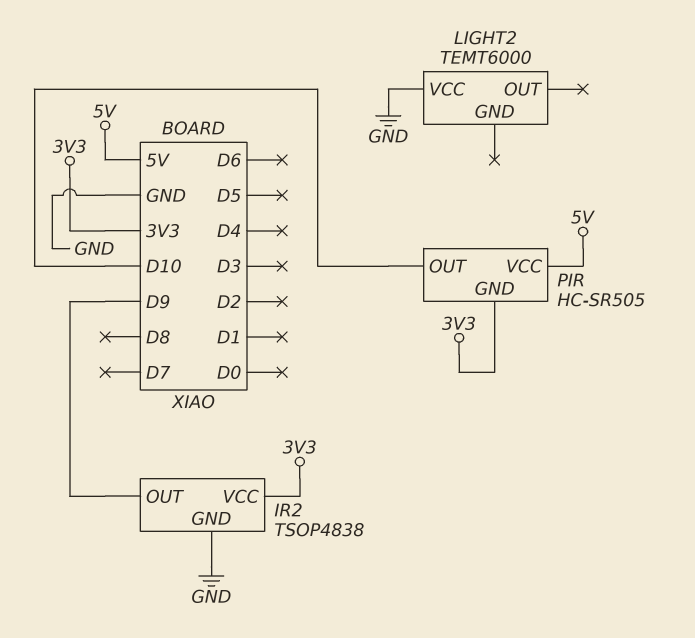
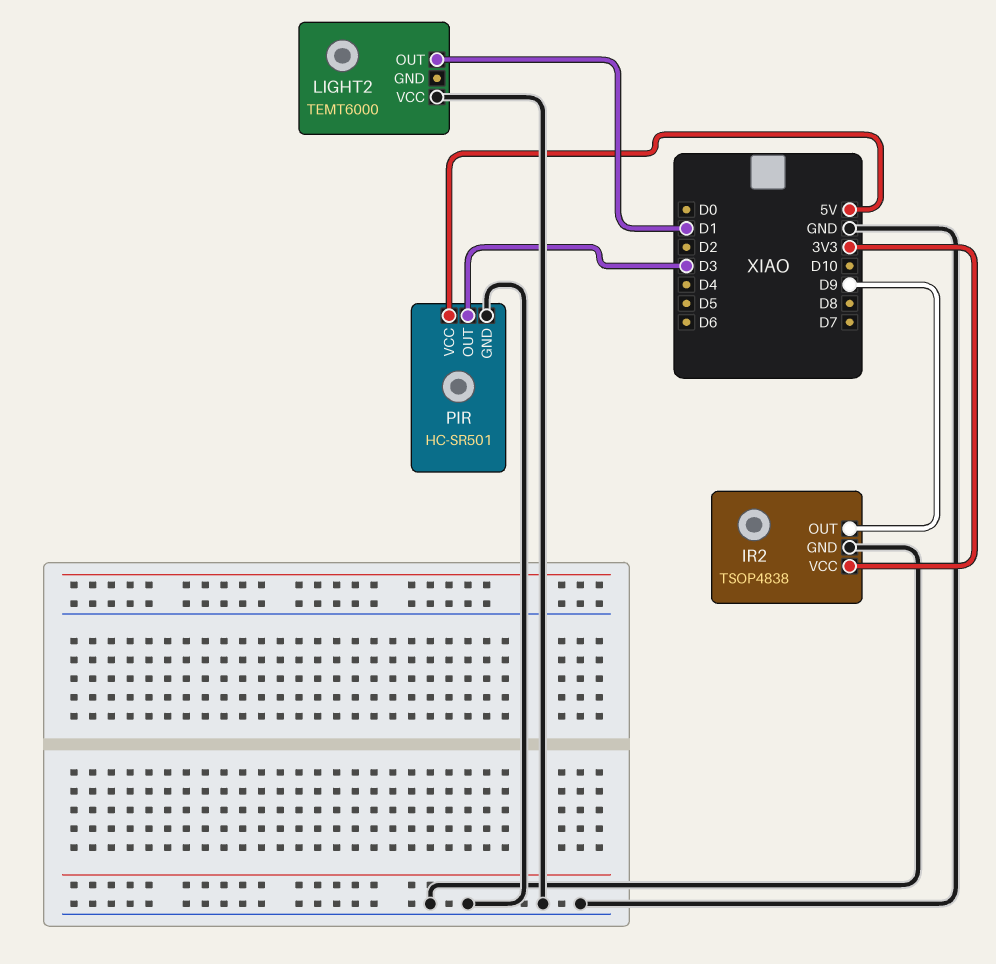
LIGHT2 pin OUT: none -> D1
PIR: HC-SR505 -> HC-SR501
PIR pin GND: 3V3 -> GND
PIR pin OUT: D10 -> D3

